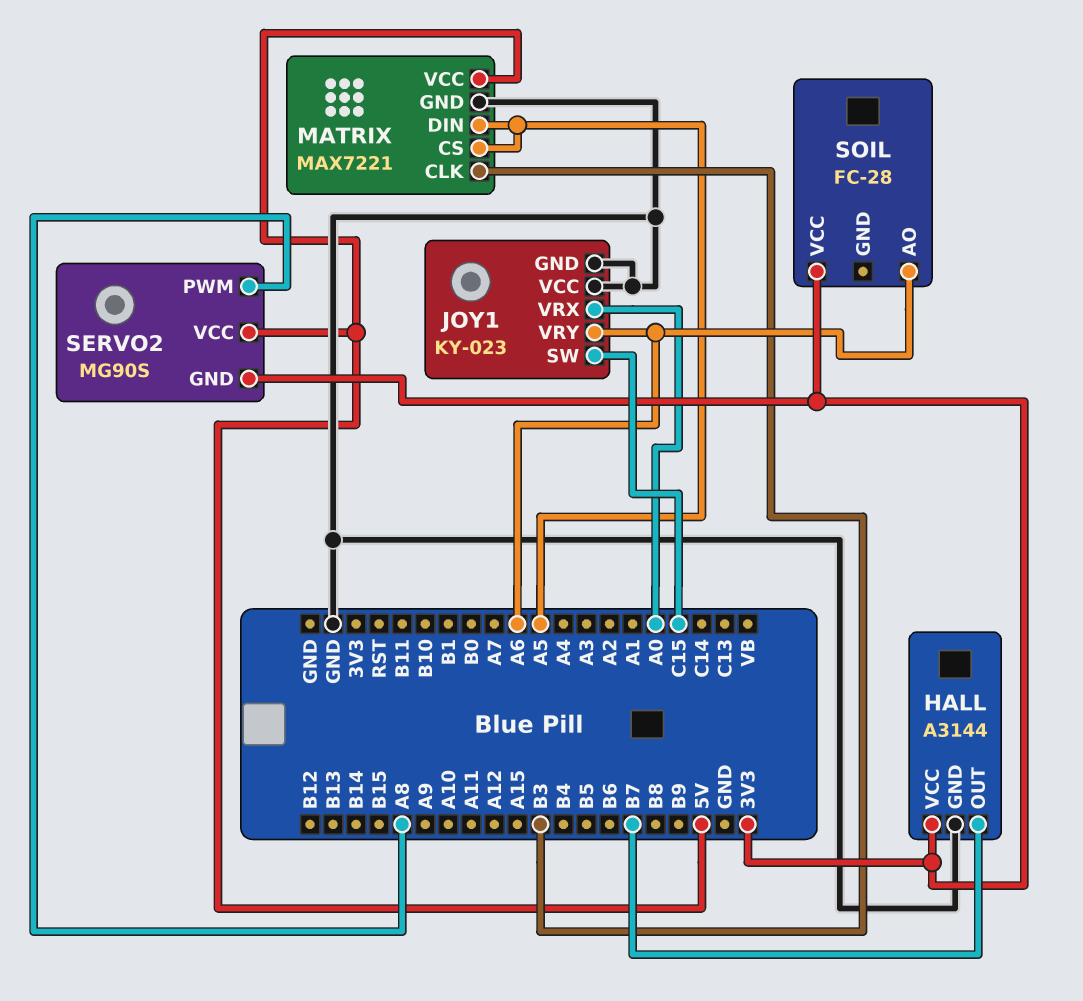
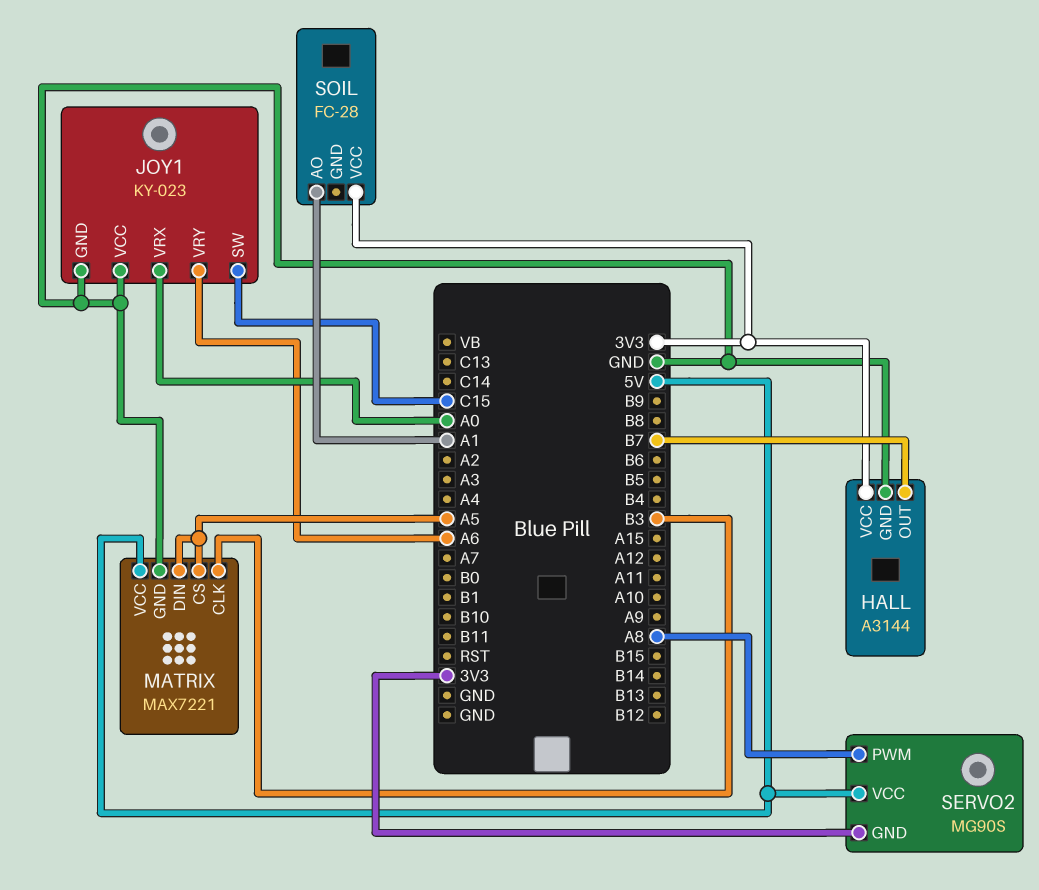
SOIL pin AO: A6 -> A1

